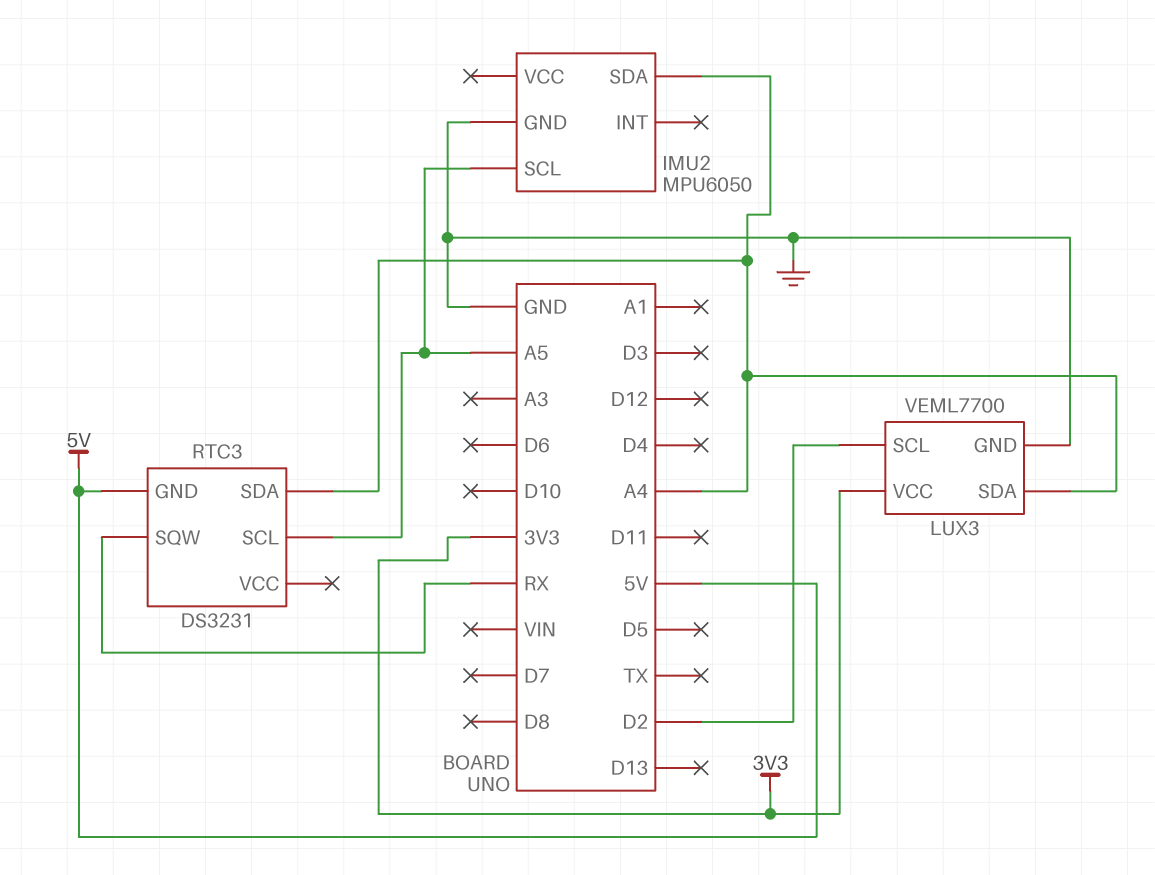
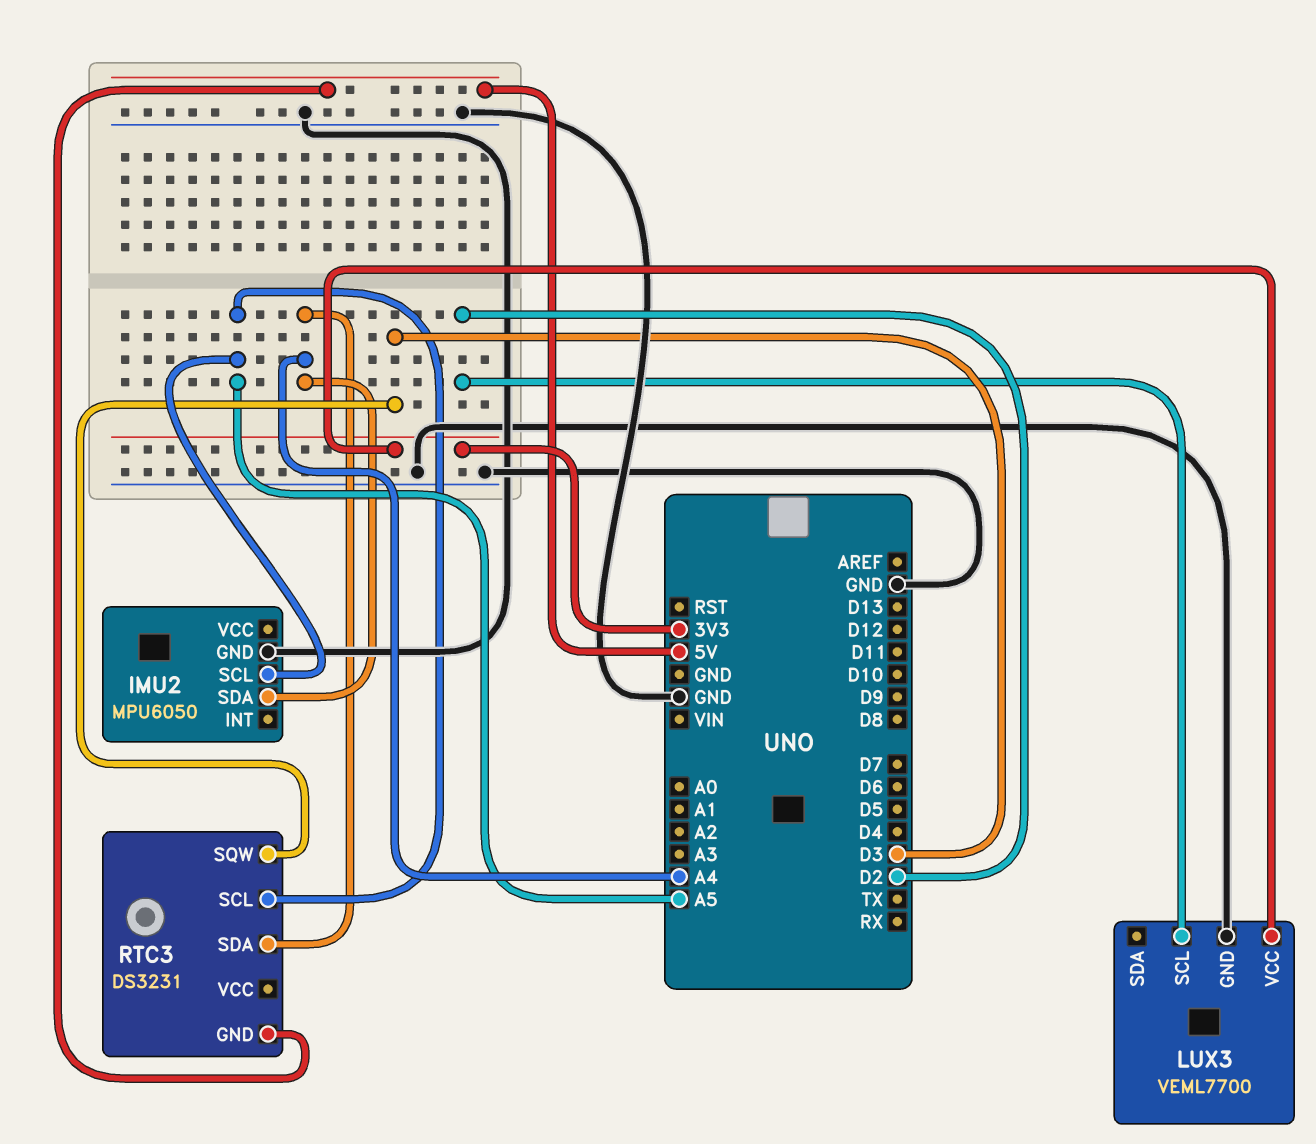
LUX3 pin SDA: A4 -> none
RTC3 pin SQW: RX -> D3

